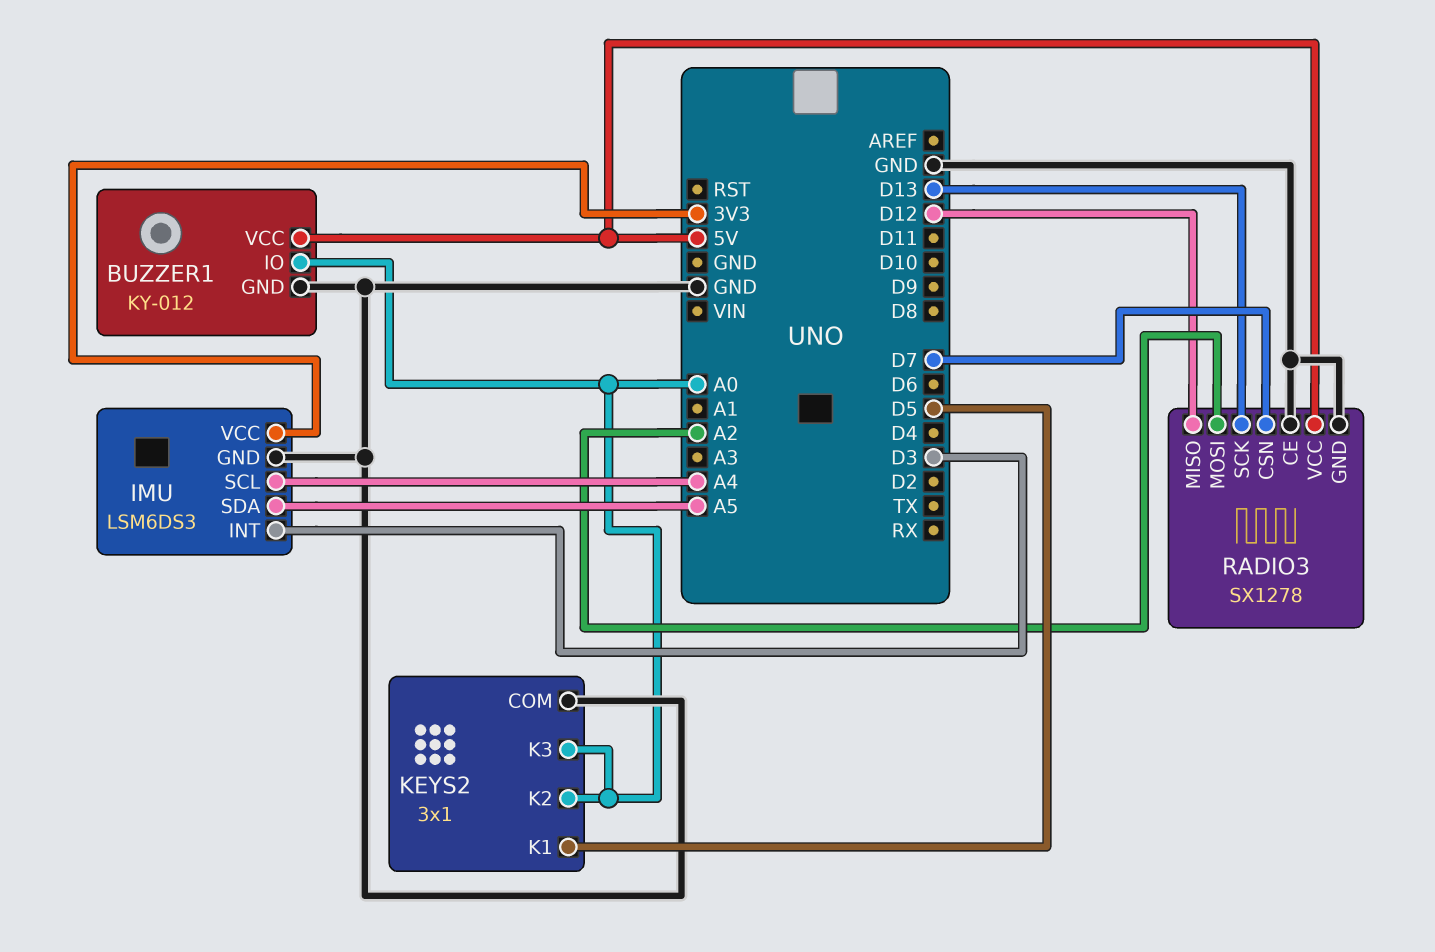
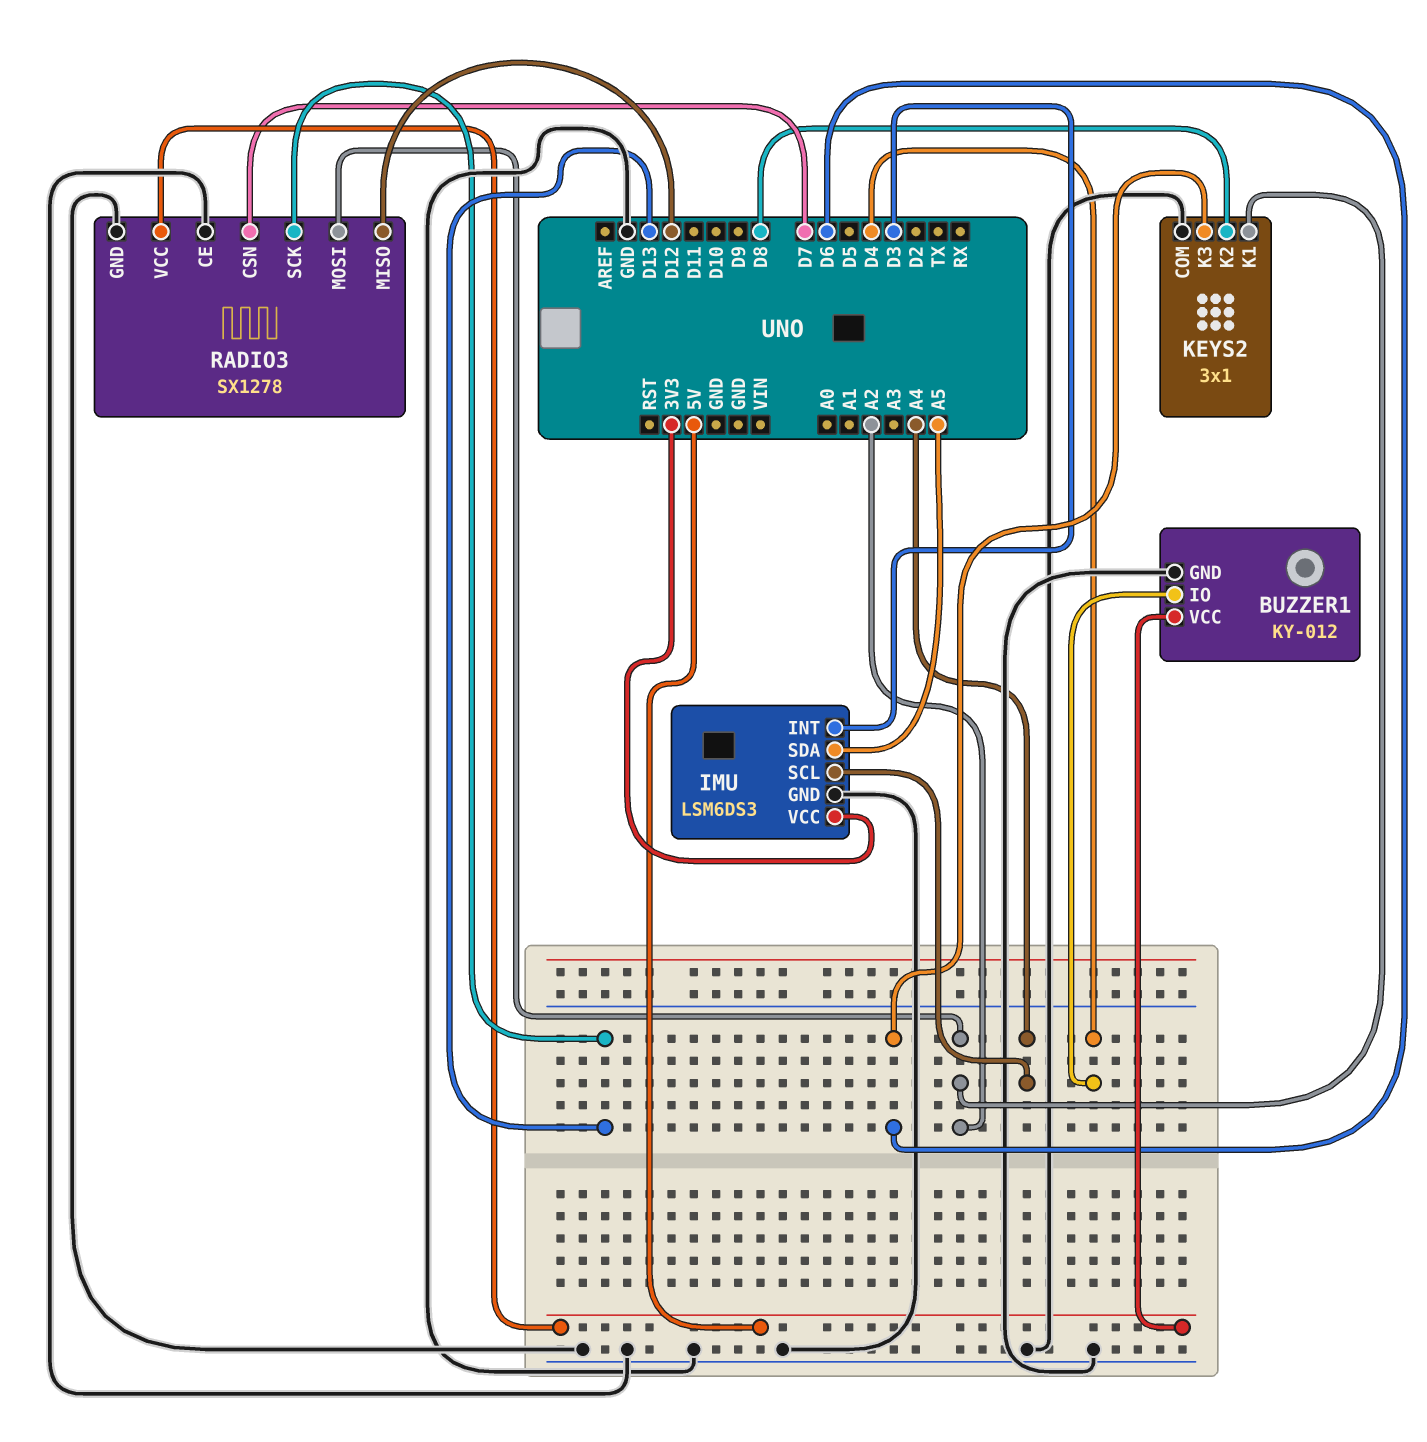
BUZZER1 pin IO: A0 -> D4
KEYS2 pin K1: D5 -> A2
KEYS2 pin K2: A0 -> D8
KEYS2 pin K3: A0 -> D6

